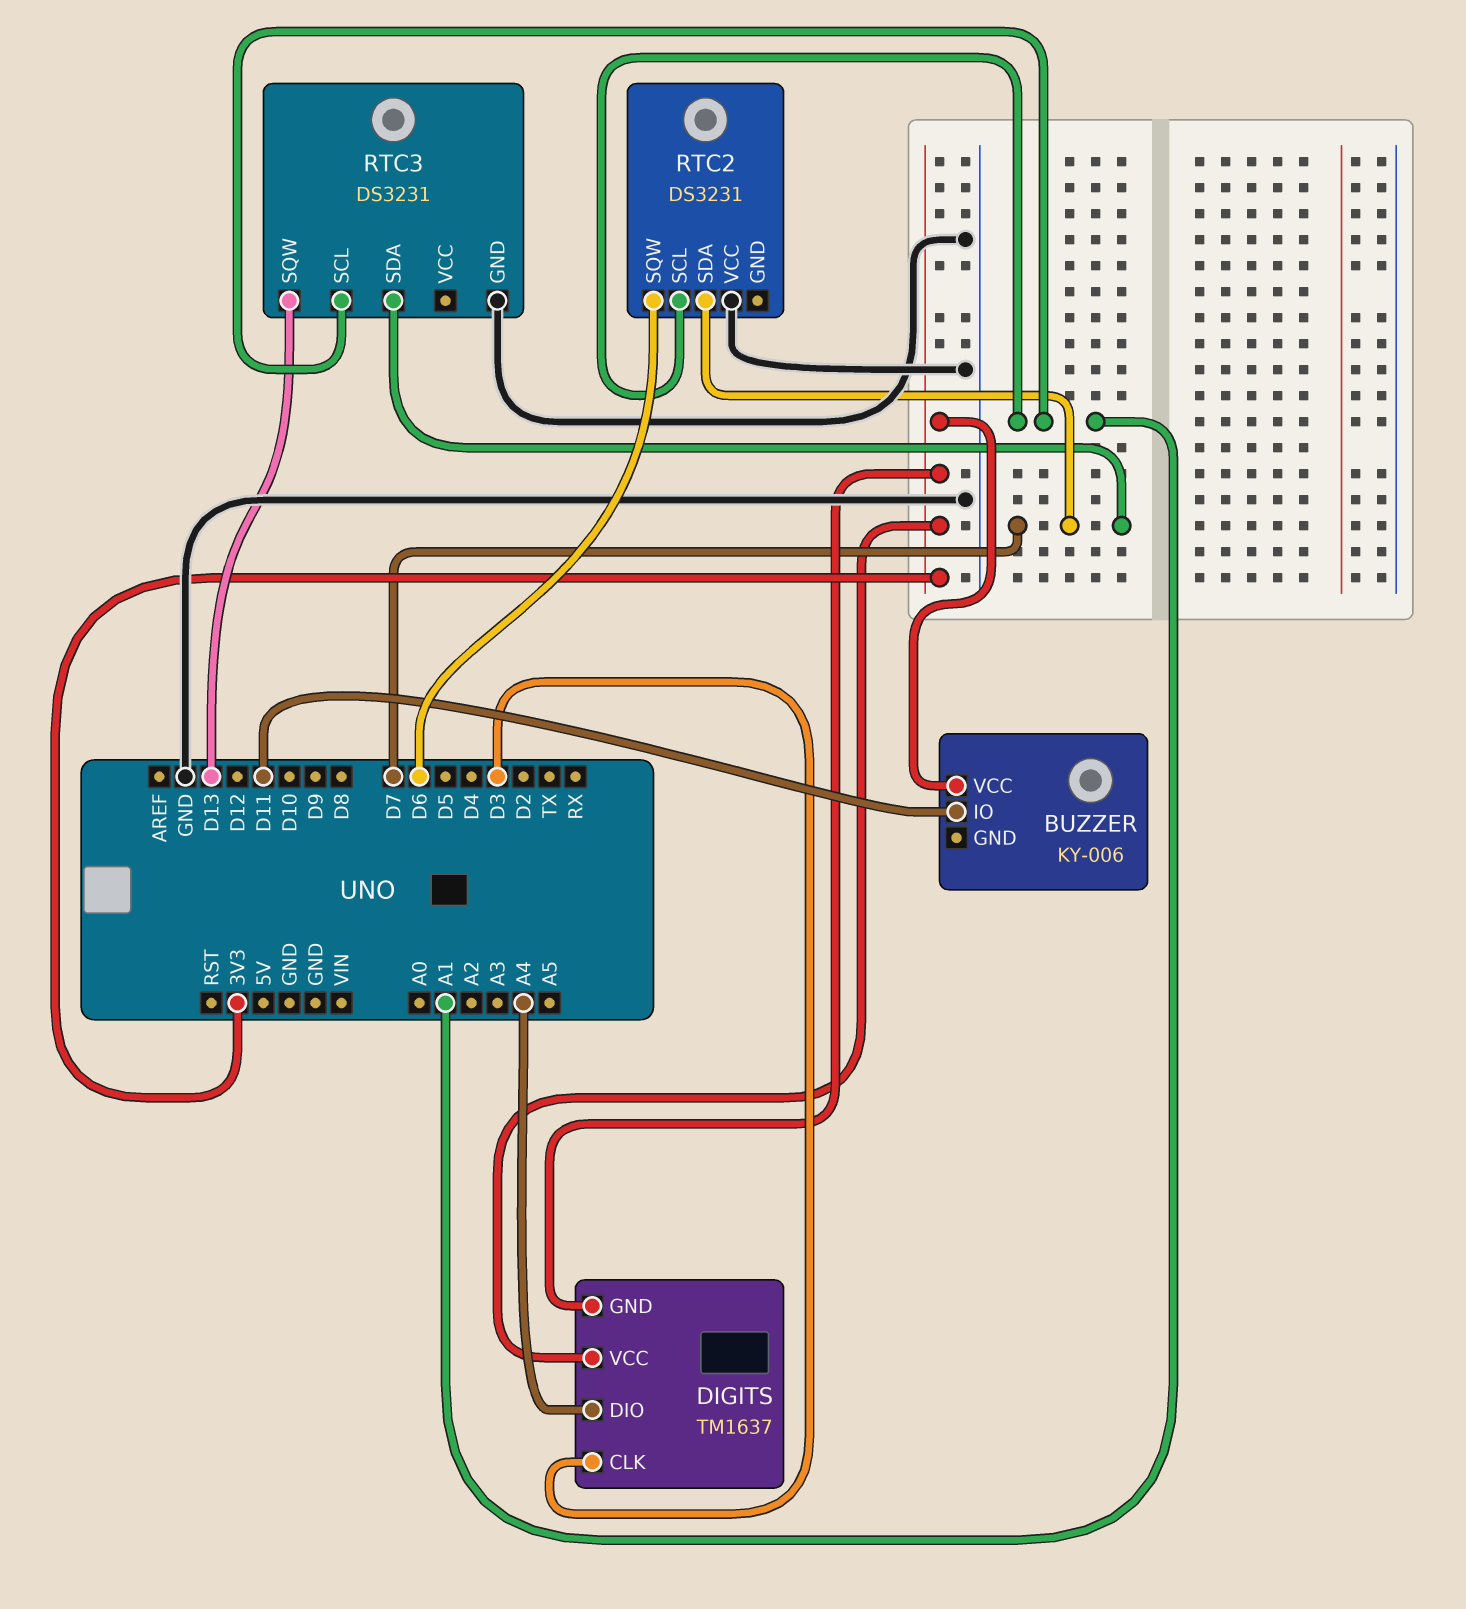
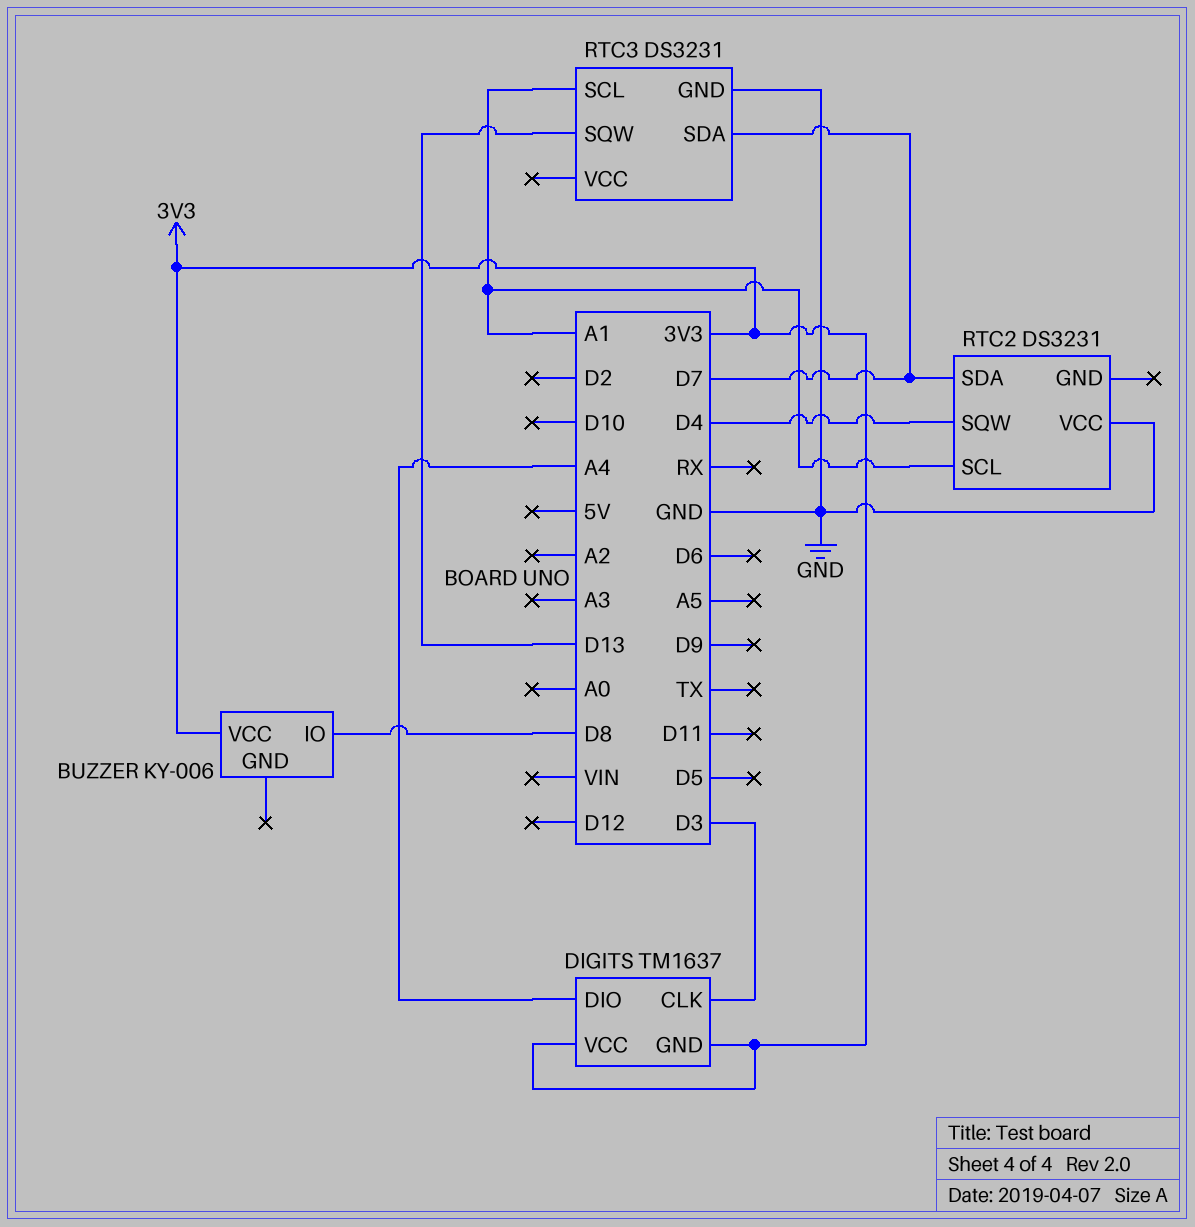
BUZZER pin IO: D11 -> D8
RTC2 pin SQW: D6 -> D4

